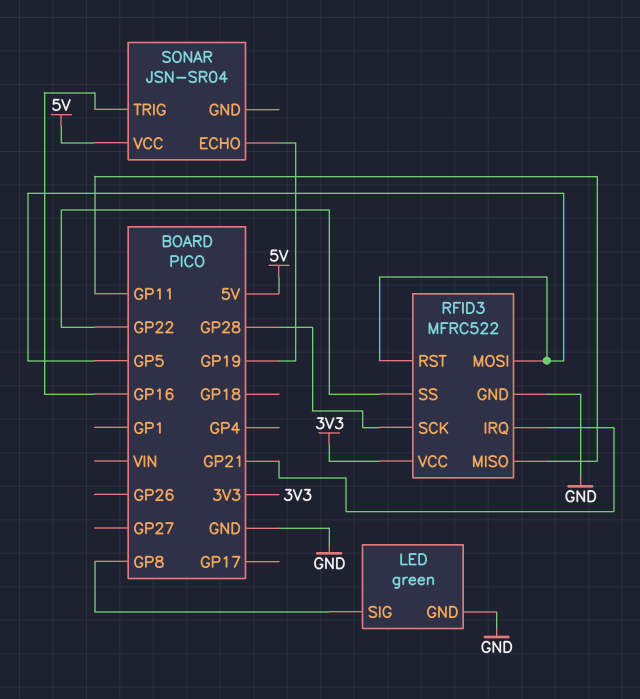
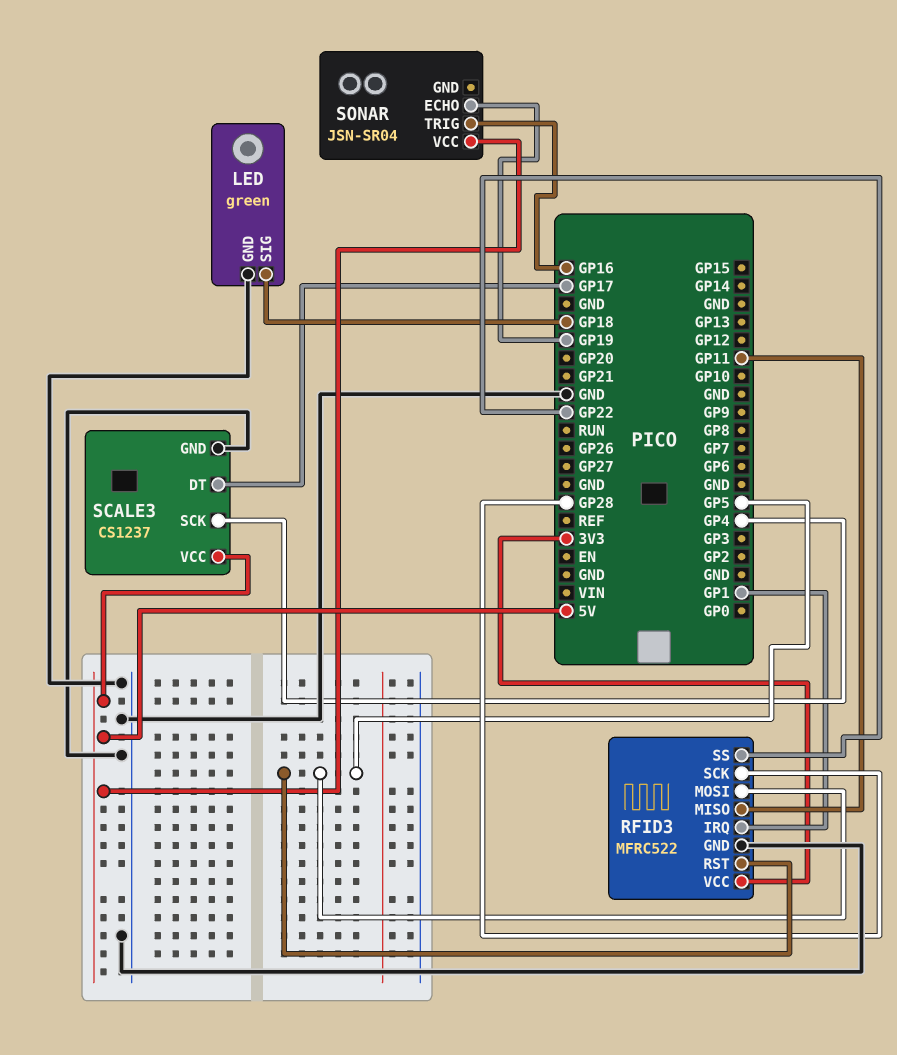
LED pin SIG: GP8 -> GP18
RFID3 pin IRQ: GP21 -> GP1
SCALE3: none -> CS1237
SCALE3 pin DT: none -> GP17
SCALE3 pin GND: none -> GND
SCALE3 pin SCK: none -> GP4
SCALE3 pin VCC: none -> 5V

